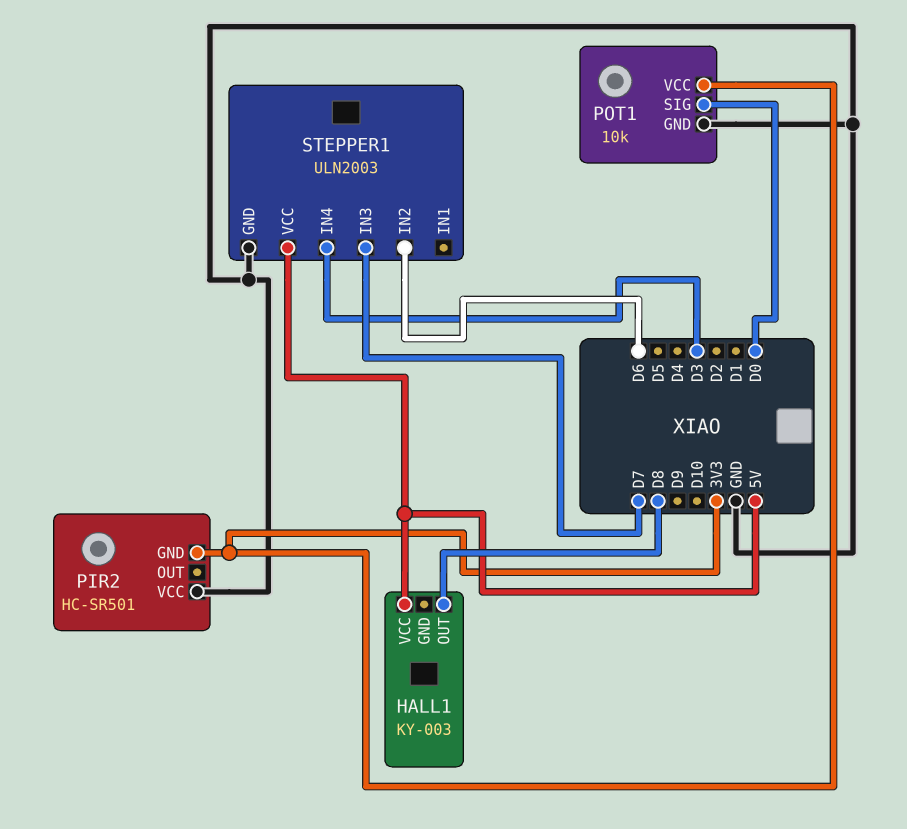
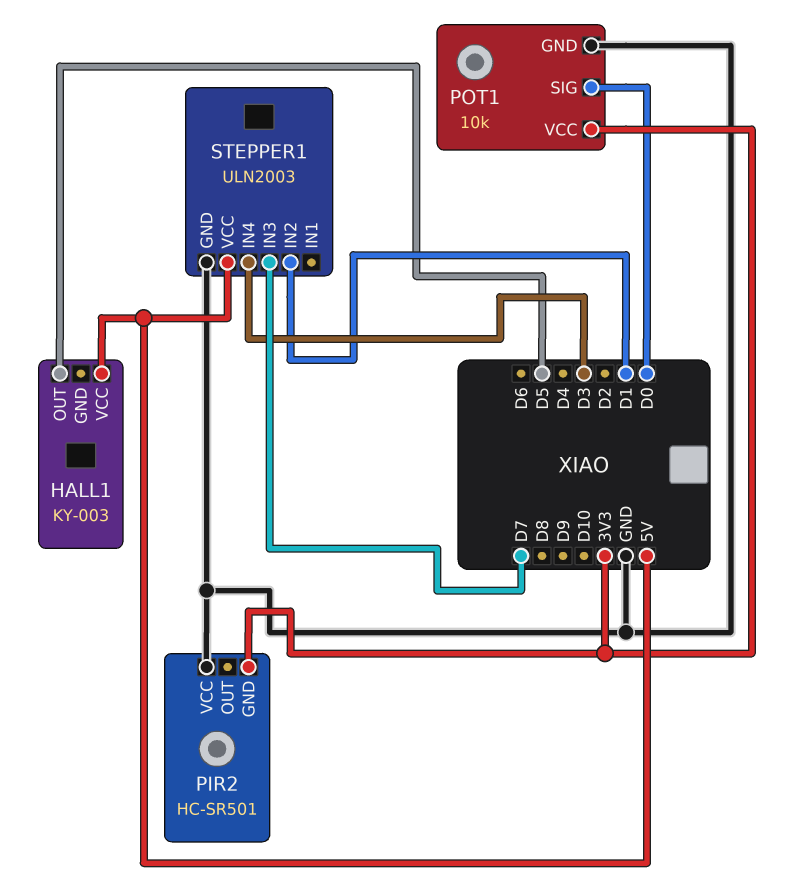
HALL1 pin OUT: D8 -> D5
STEPPER1 pin IN2: D6 -> D1

